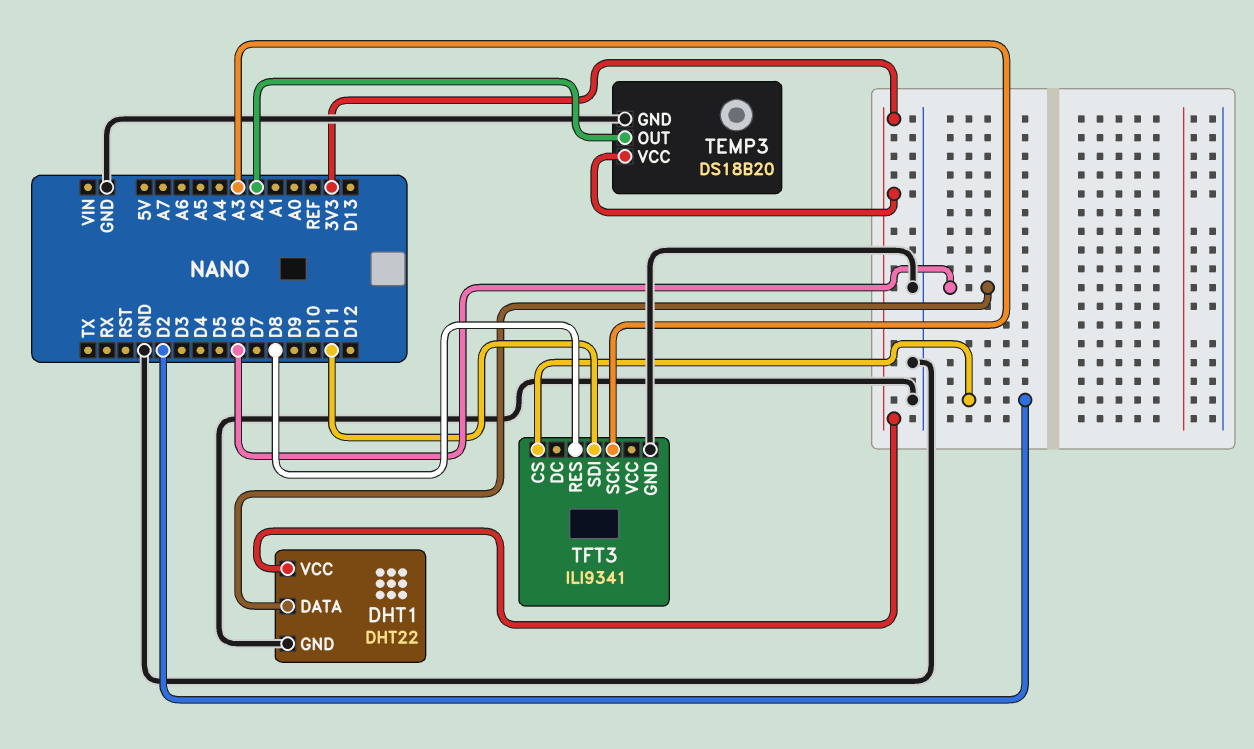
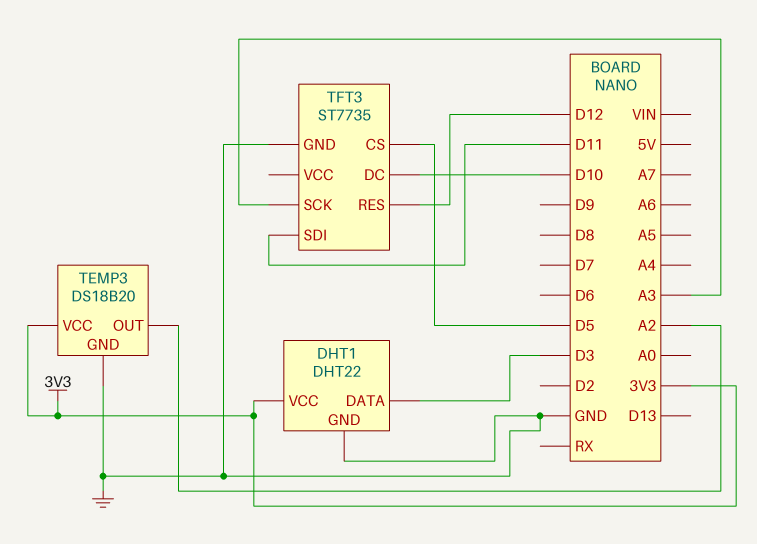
DHT1 pin DATA: D6 -> D3
TFT3: ILI9341 -> ST7735
TFT3 pin CS: D2 -> D5
TFT3 pin DC: none -> D10
TFT3 pin RES: D8 -> D12

